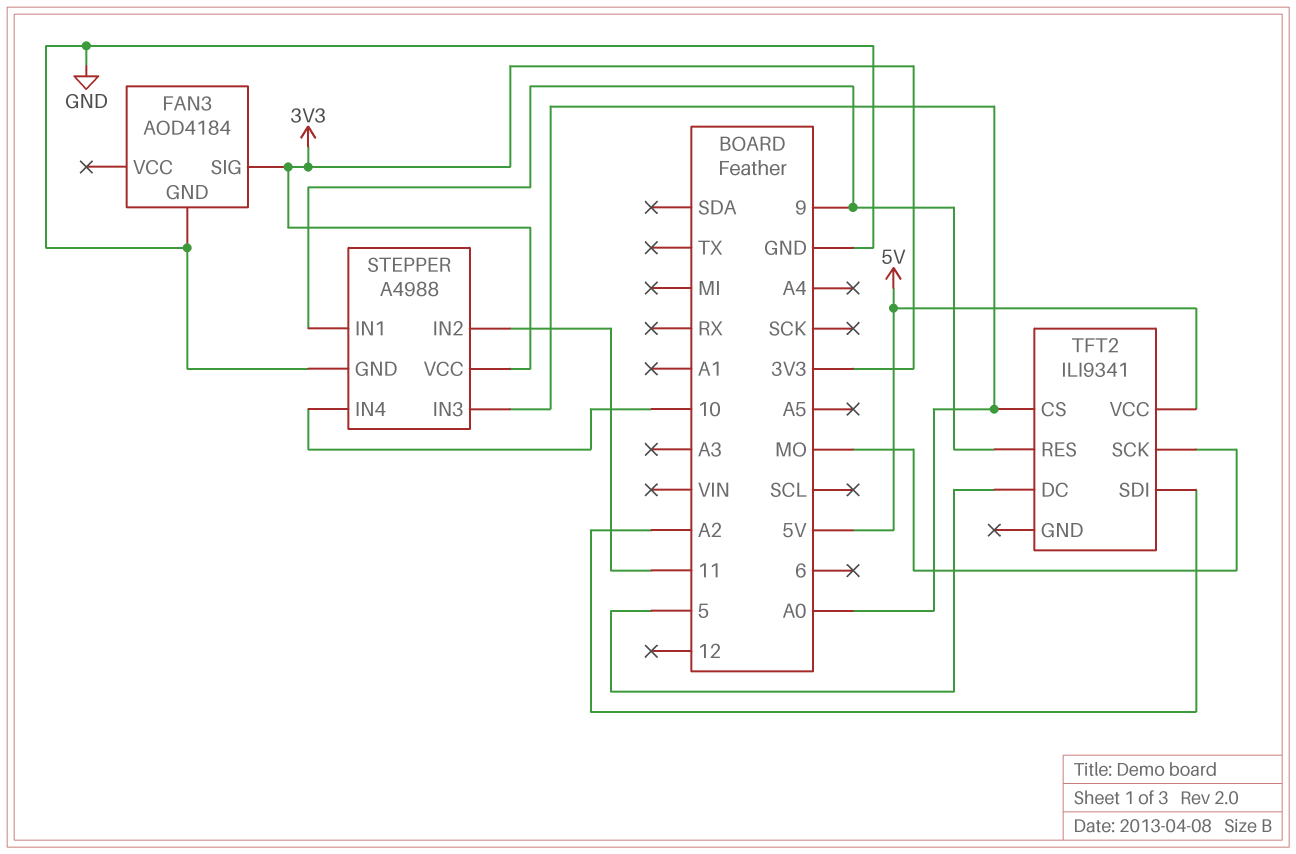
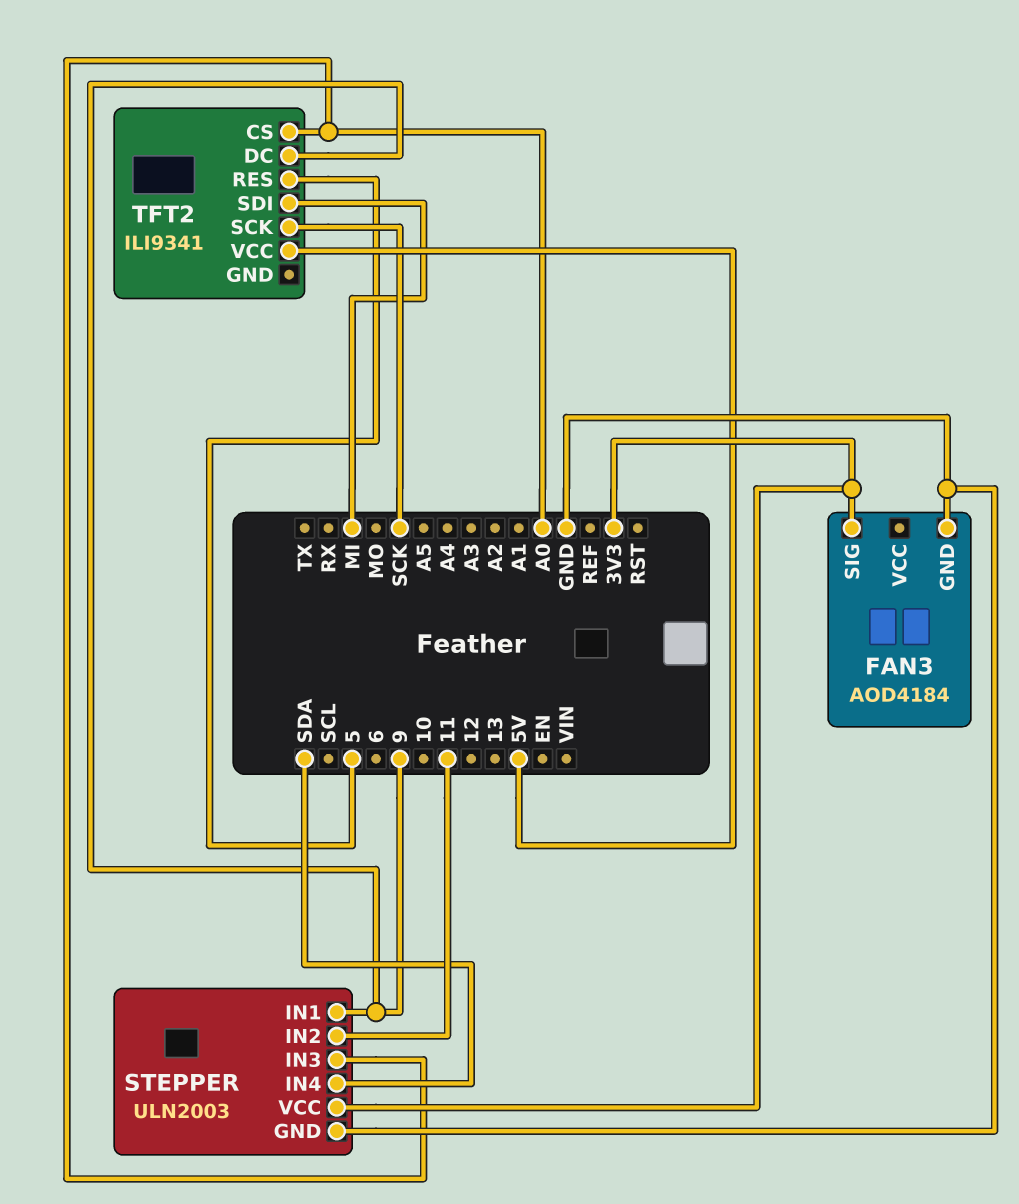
STEPPER: A4988 -> ULN2003
STEPPER pin IN4: 10 -> SDA
TFT2 pin DC: 5 -> 9
TFT2 pin RES: 9 -> 5
TFT2 pin SCK: MO -> SCK
TFT2 pin SDI: A2 -> MI

